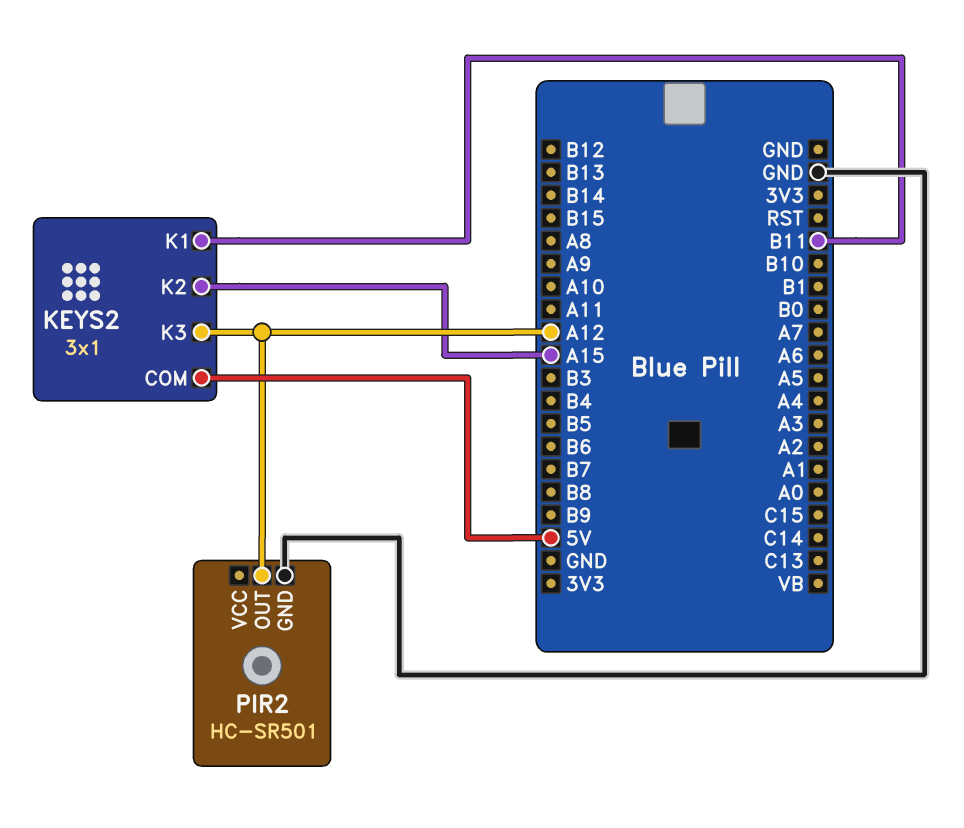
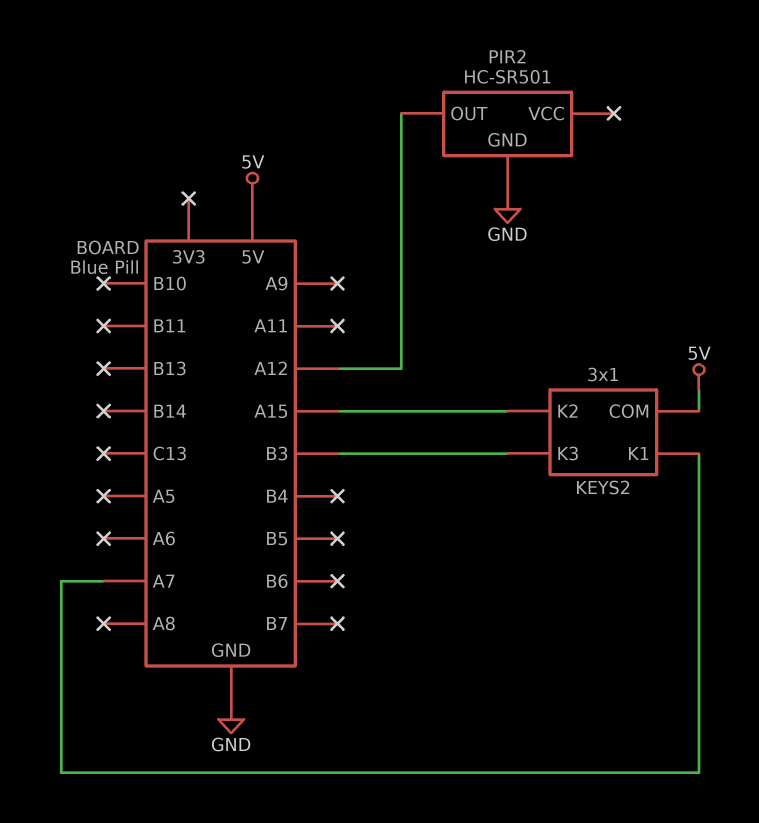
KEYS2 pin K1: B11 -> A7
KEYS2 pin K3: A12 -> B3

